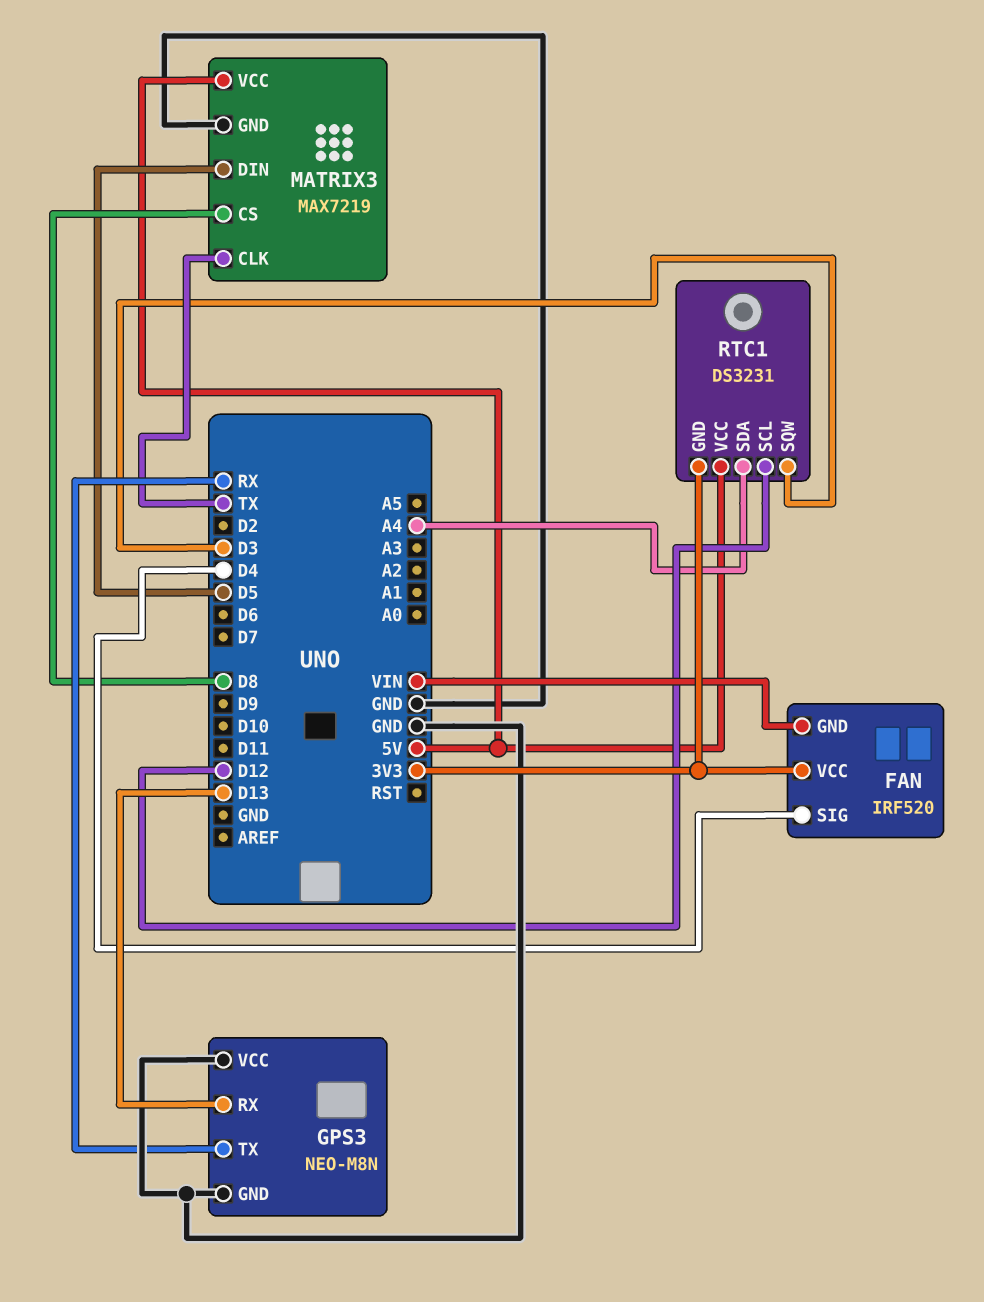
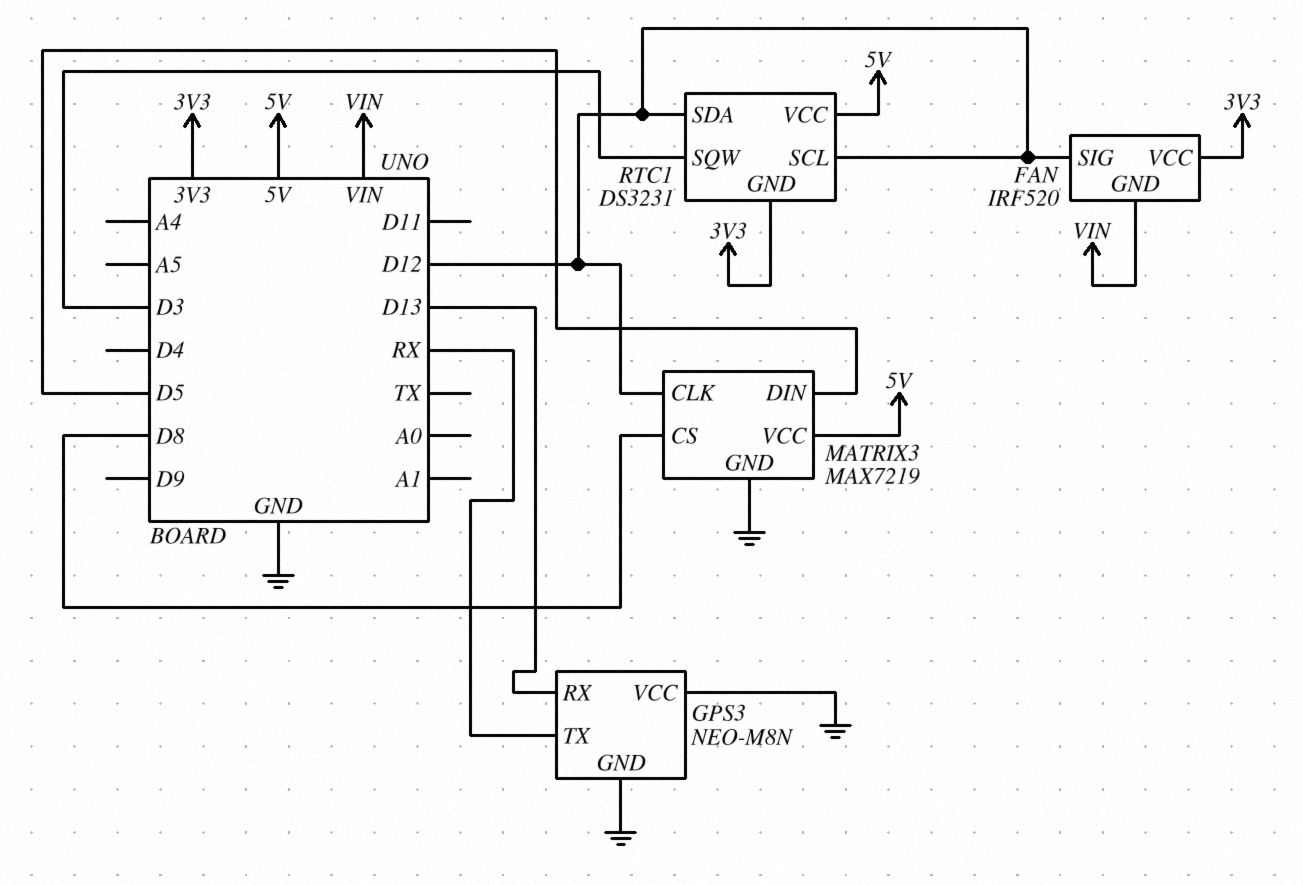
FAN pin SIG: D4 -> D12
MATRIX3 pin CLK: TX -> D12
RTC1 pin SDA: A4 -> D12

